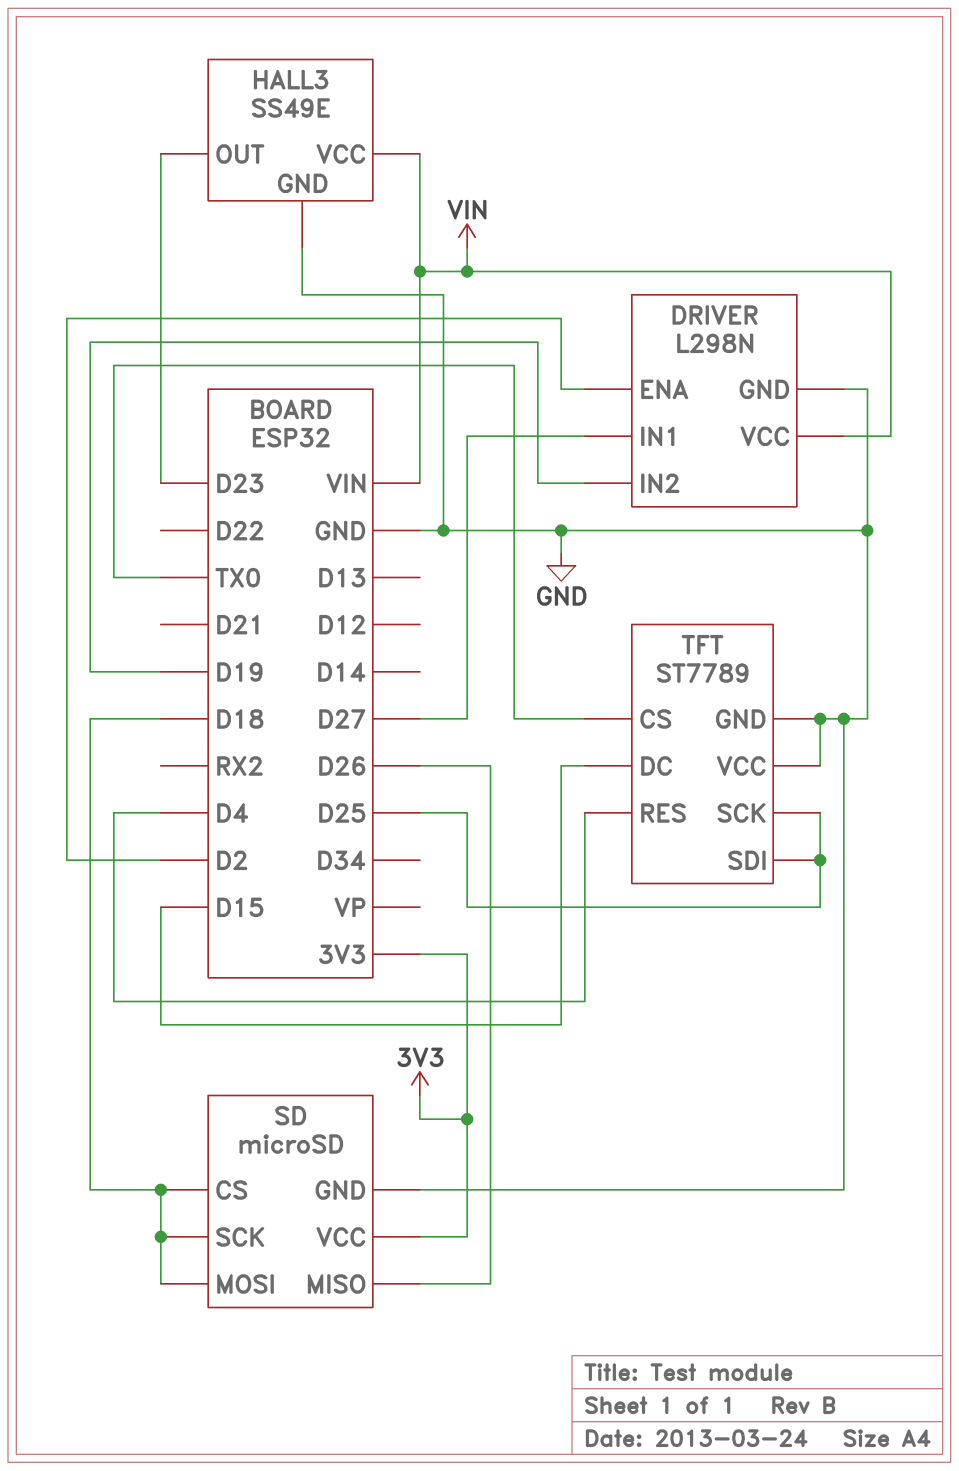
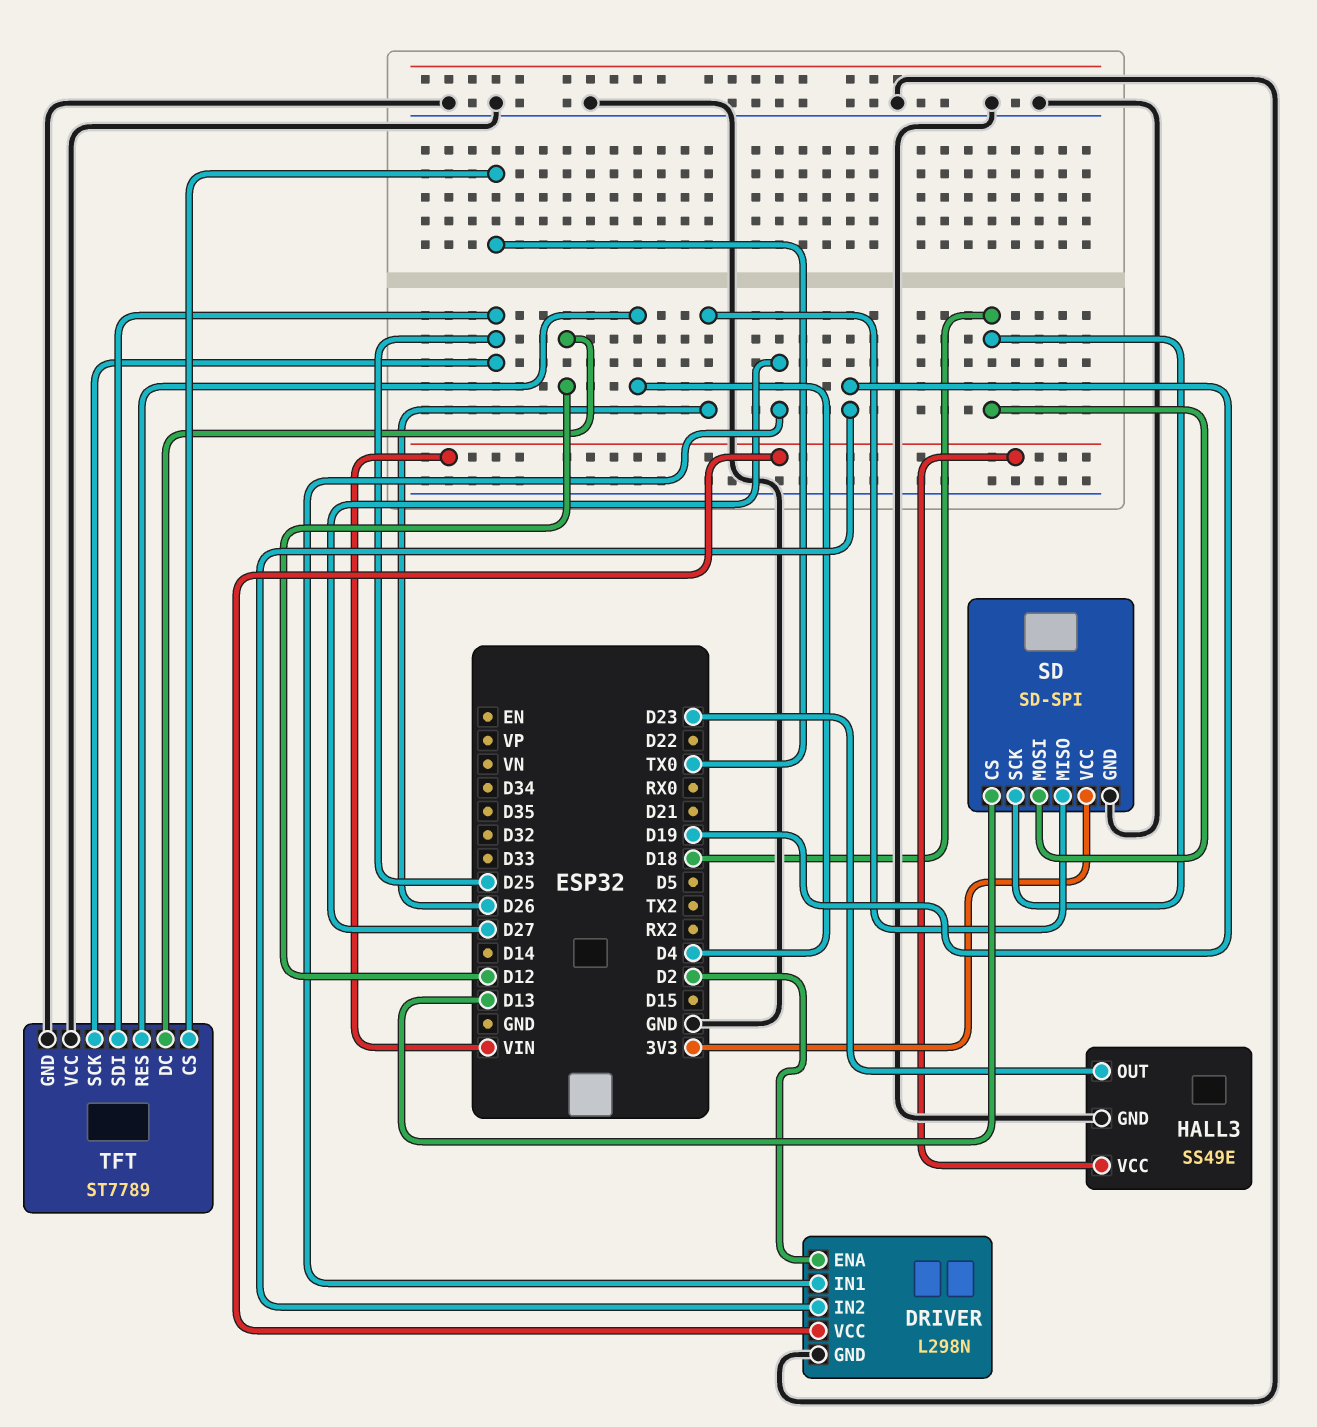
SD: microSD -> SD-SPI
SD pin CS: D18 -> D13
TFT pin DC: D15 -> D12

